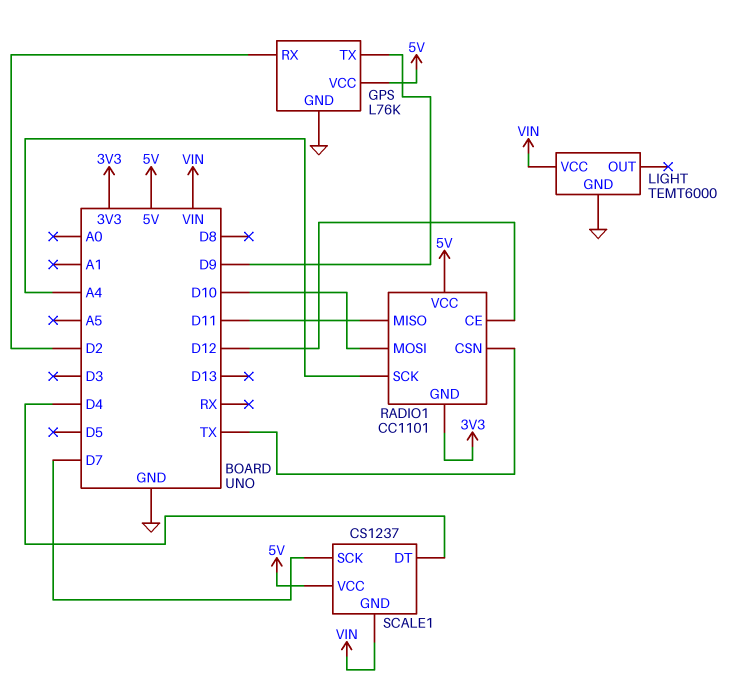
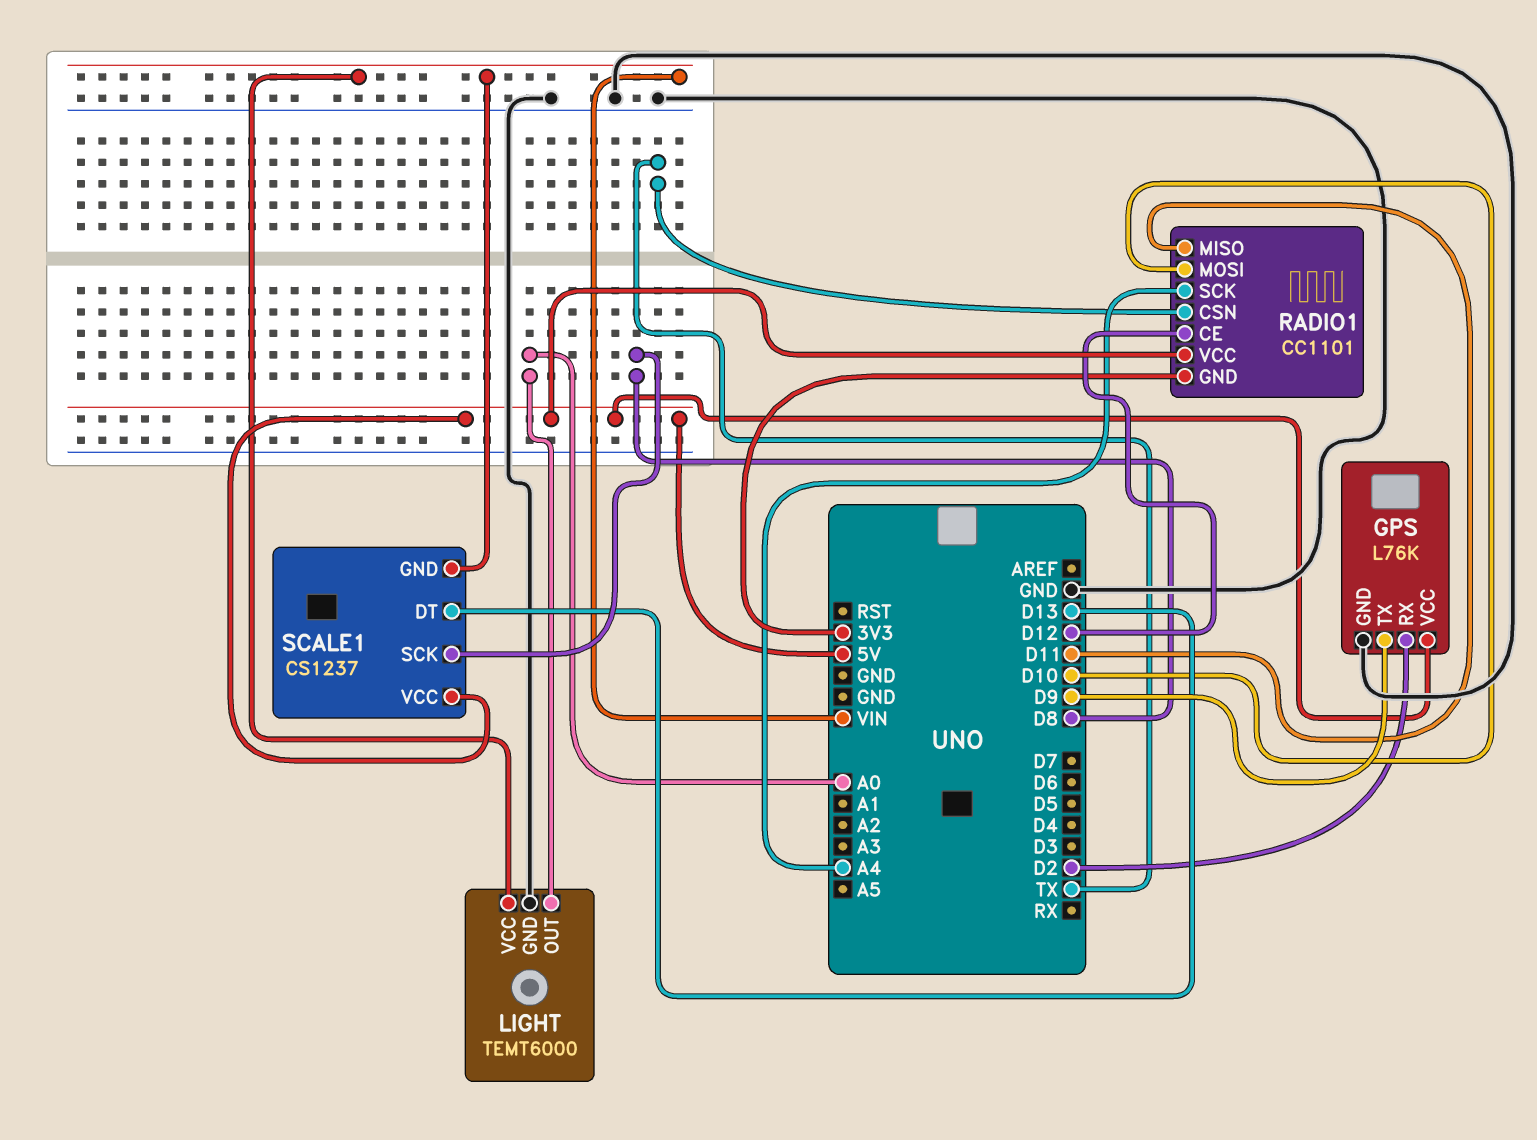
LIGHT pin OUT: none -> A0
SCALE1 pin DT: D4 -> D13
SCALE1 pin SCK: D7 -> D8

